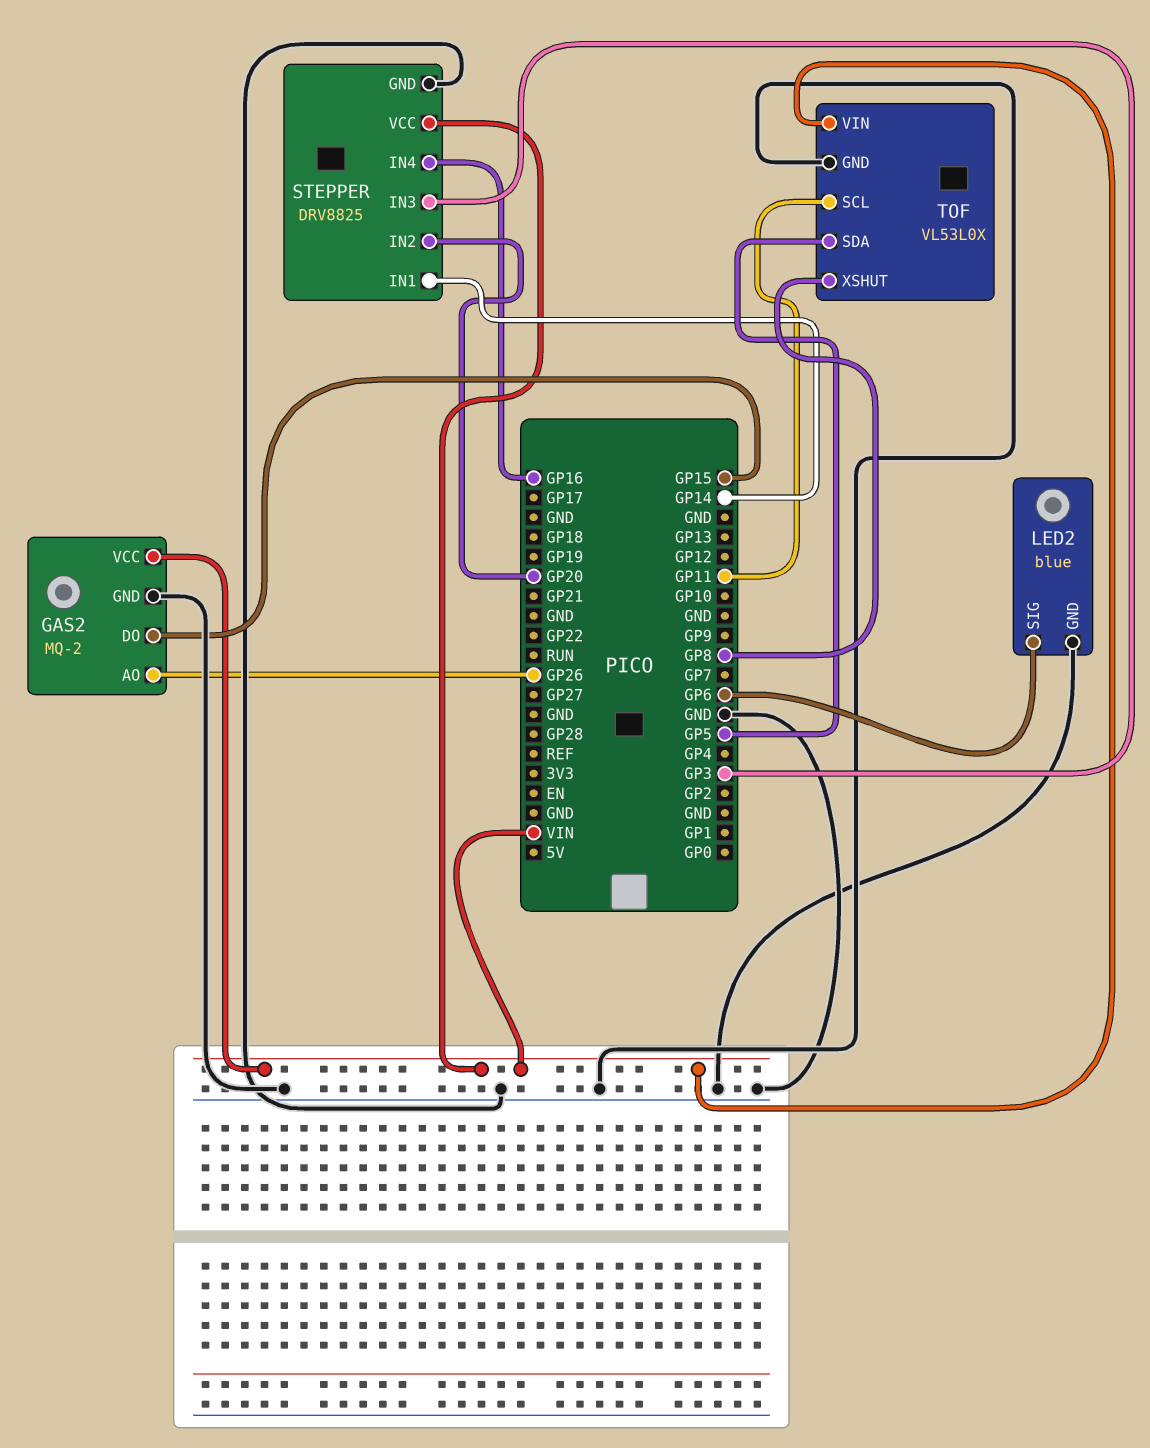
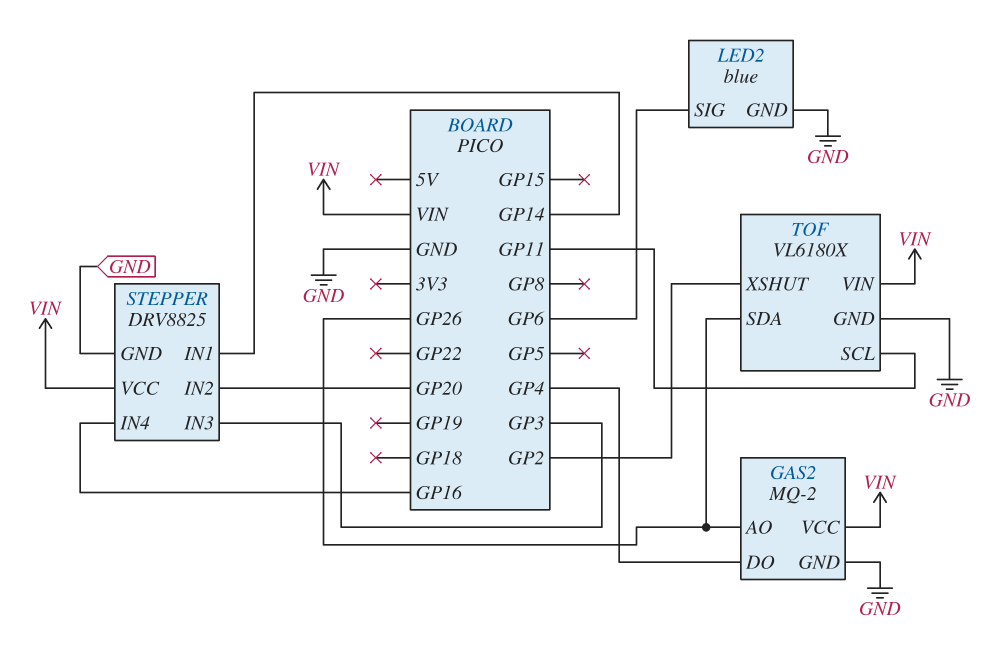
GAS2 pin DO: GP15 -> GP4
TOF: VL53L0X -> VL6180X
TOF pin SDA: GP5 -> GP26
TOF pin XSHUT: GP8 -> GP2

